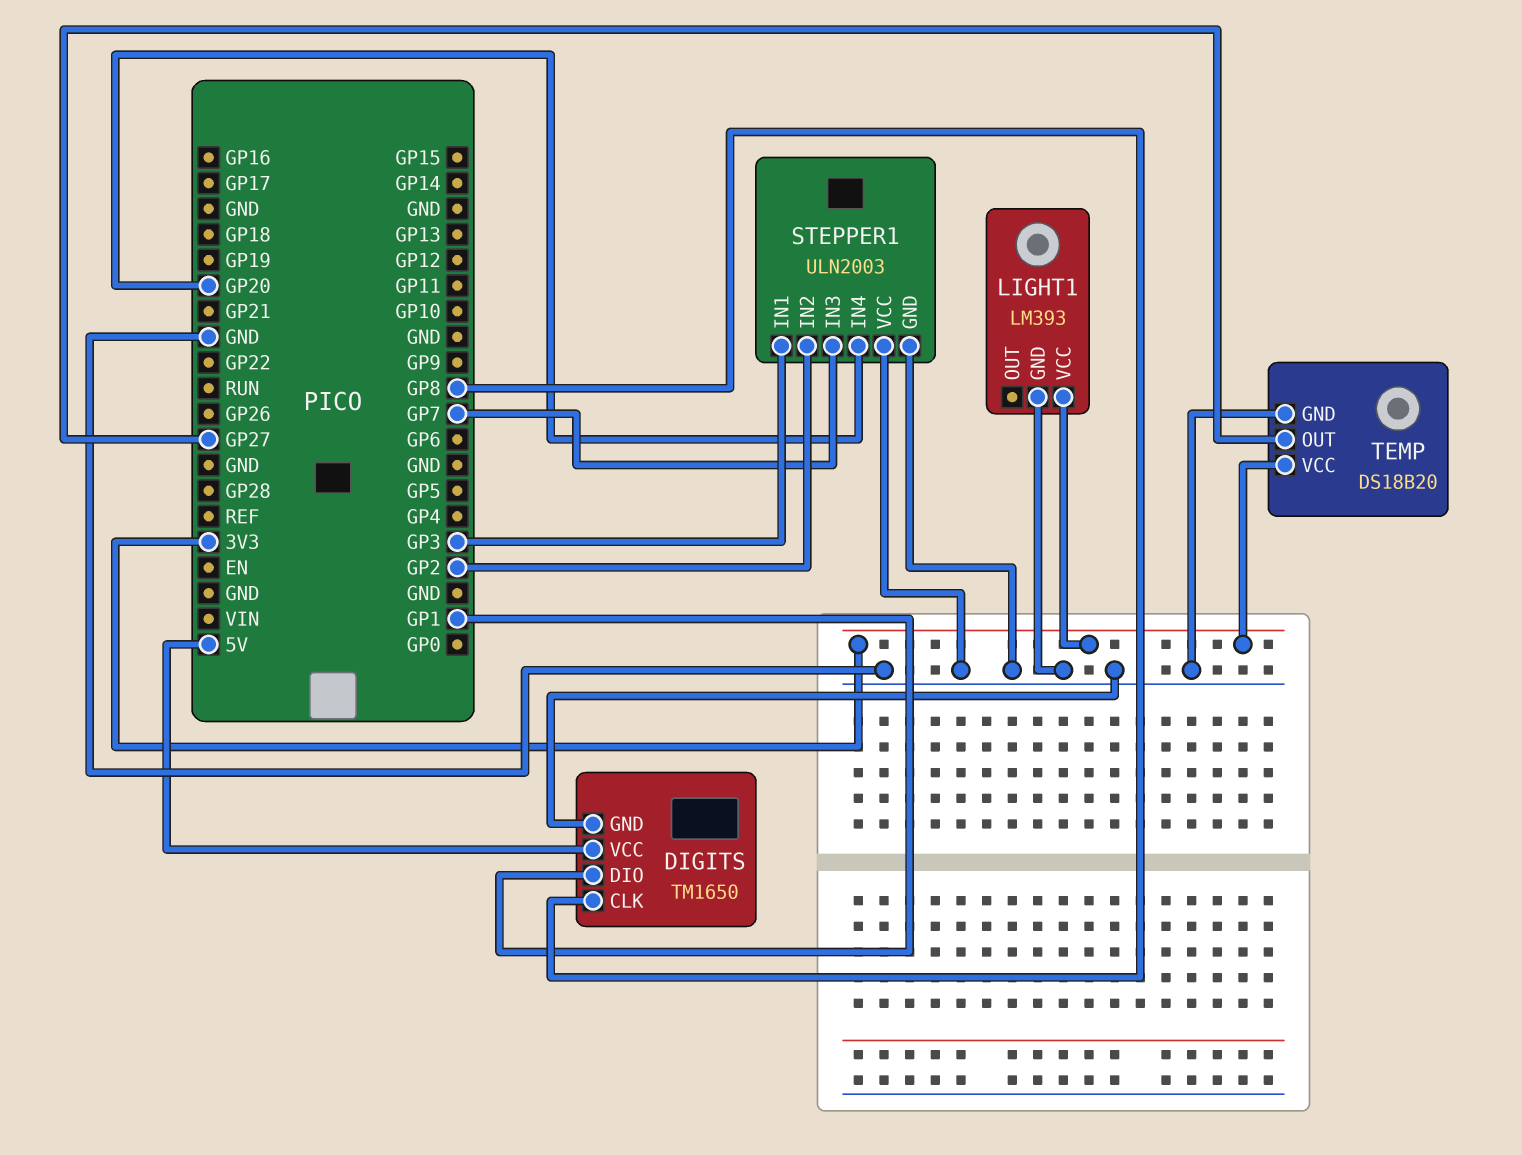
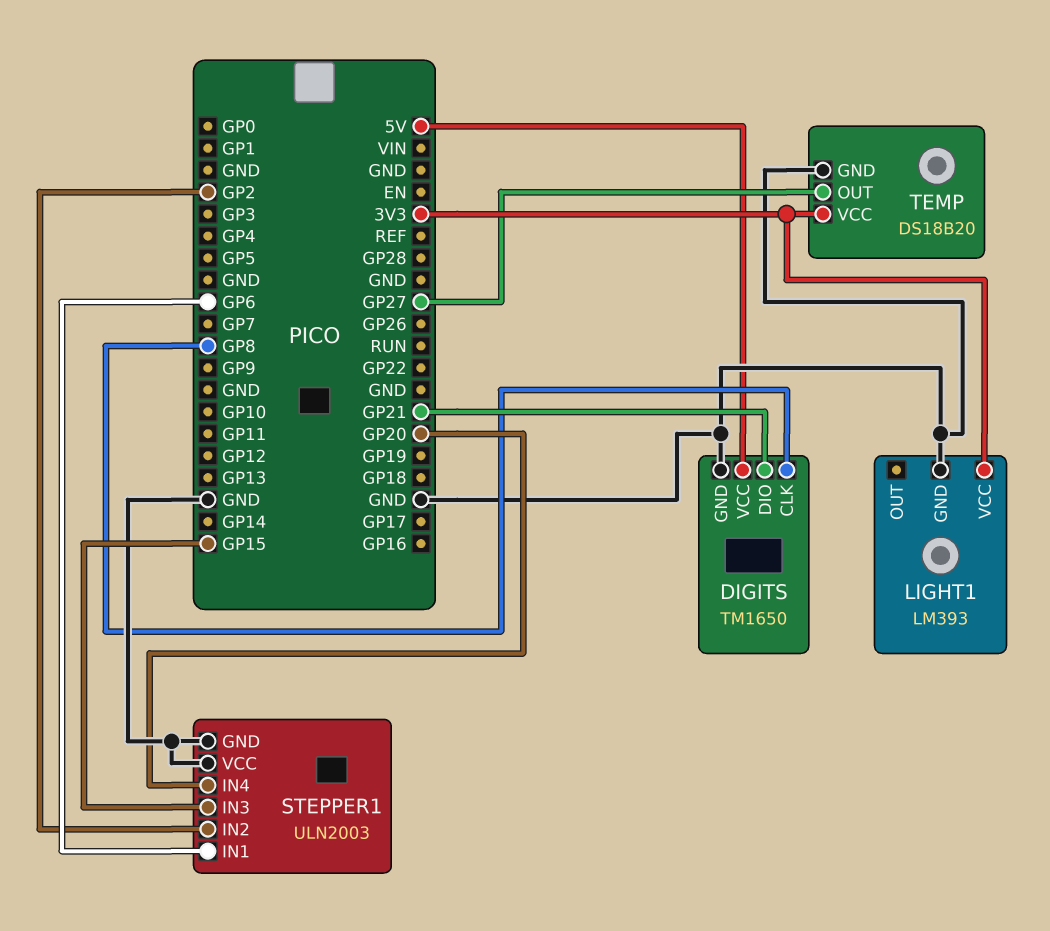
DIGITS pin DIO: GP1 -> GP21
STEPPER1 pin IN1: GP3 -> GP6
STEPPER1 pin IN3: GP7 -> GP15

